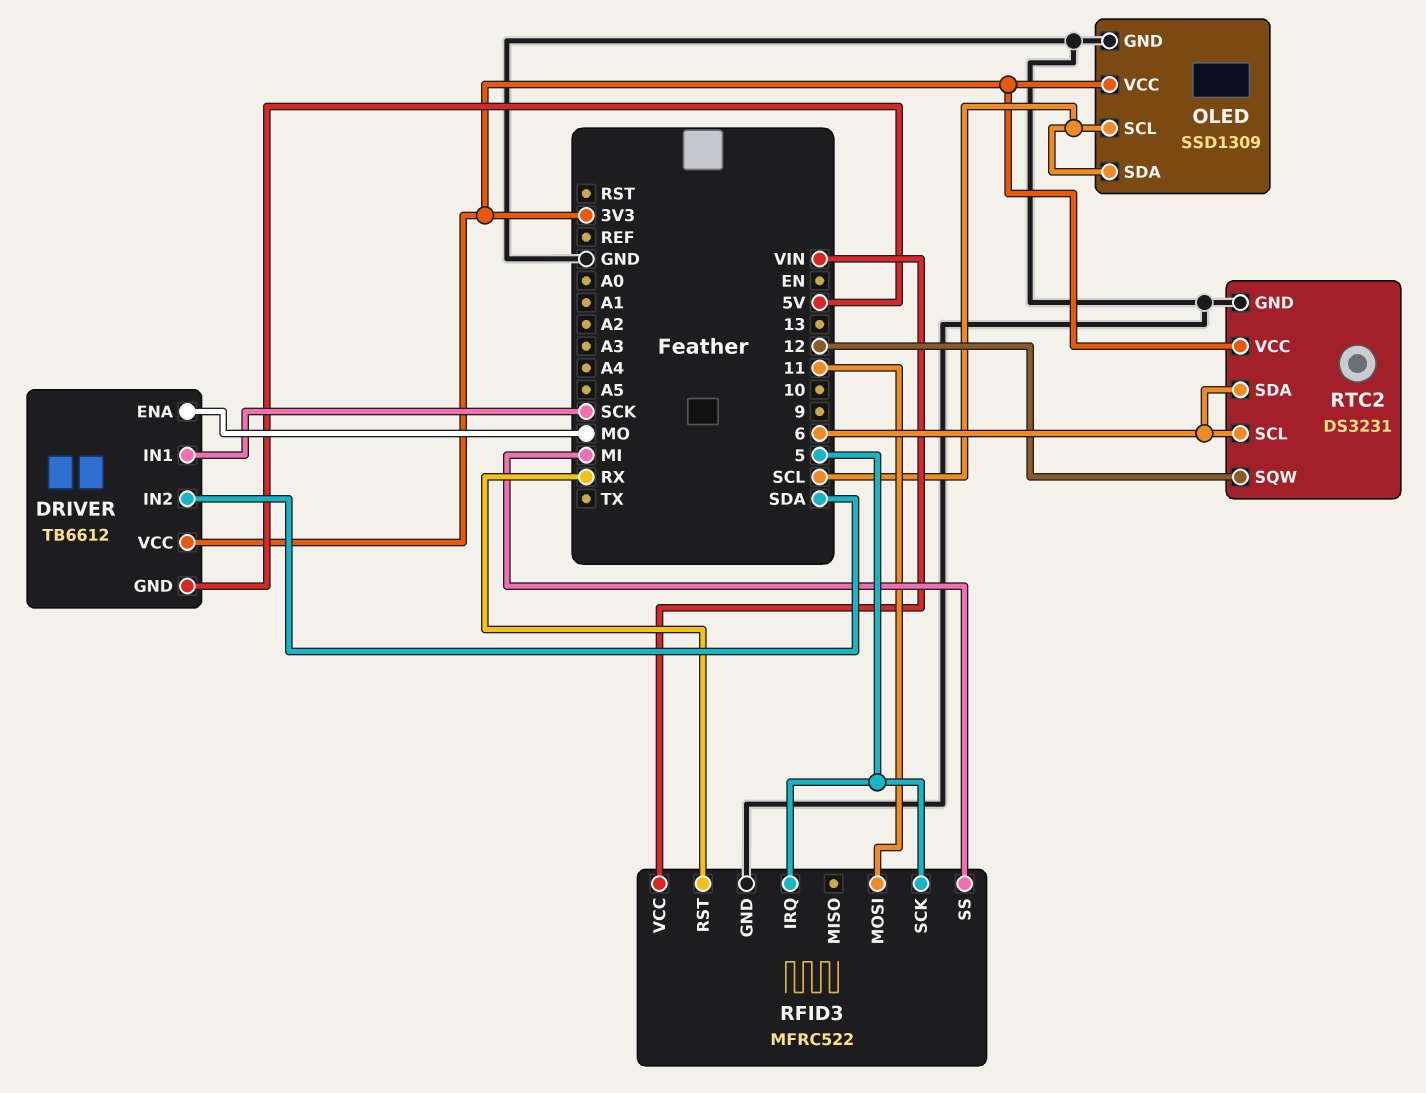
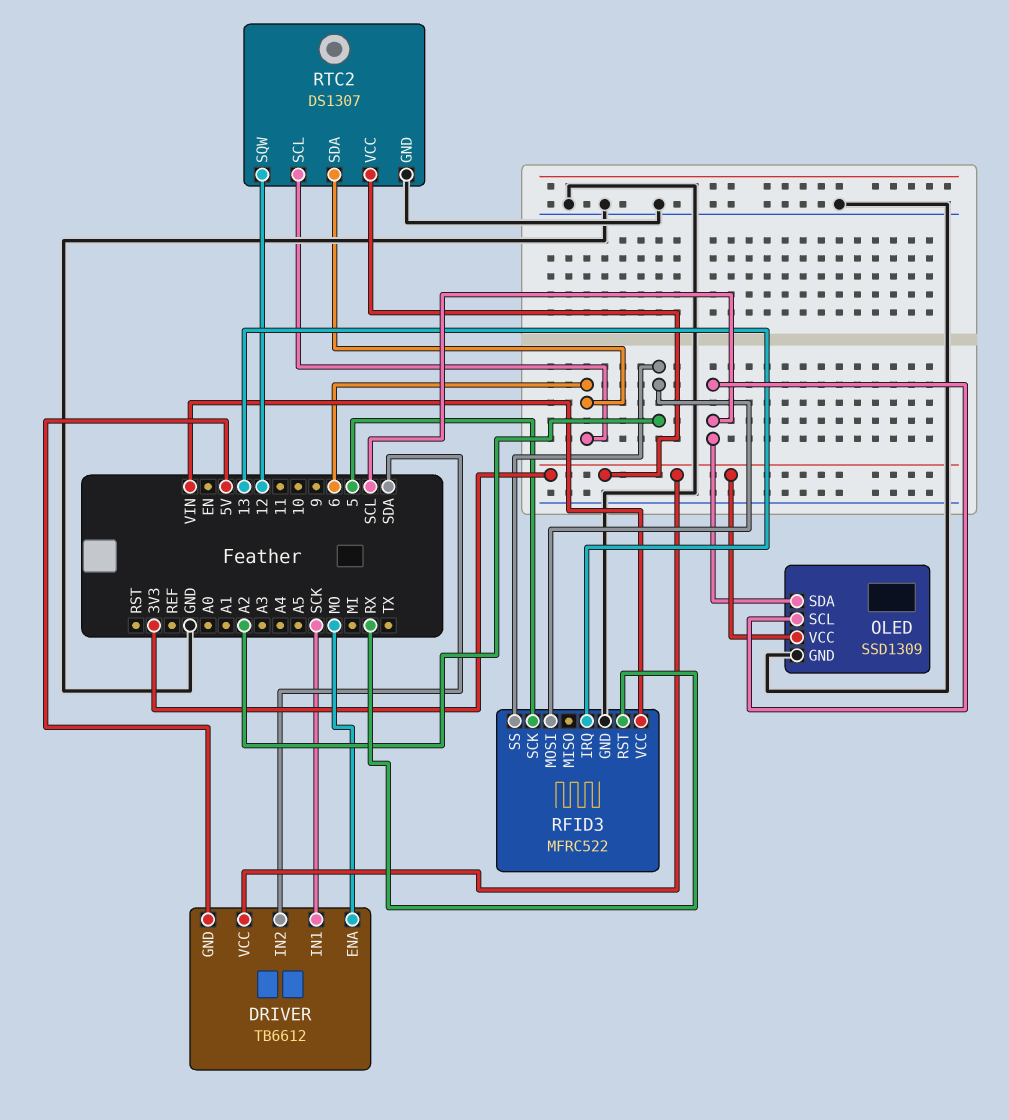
RFID3 pin IRQ: 5 -> 13
RFID3 pin MOSI: 11 -> A2
RFID3 pin SS: MI -> A2
RTC2: DS3231 -> DS1307

